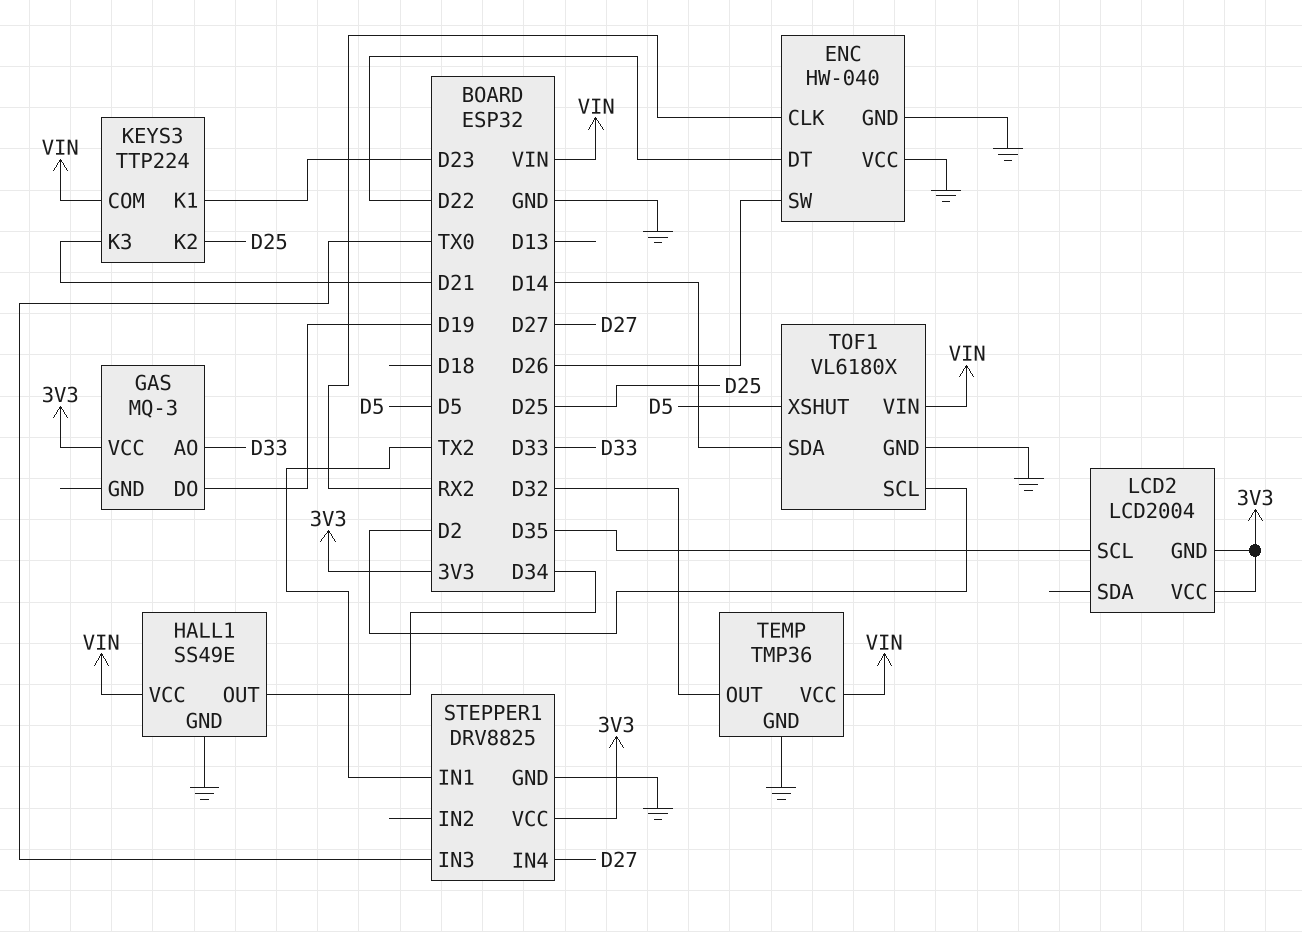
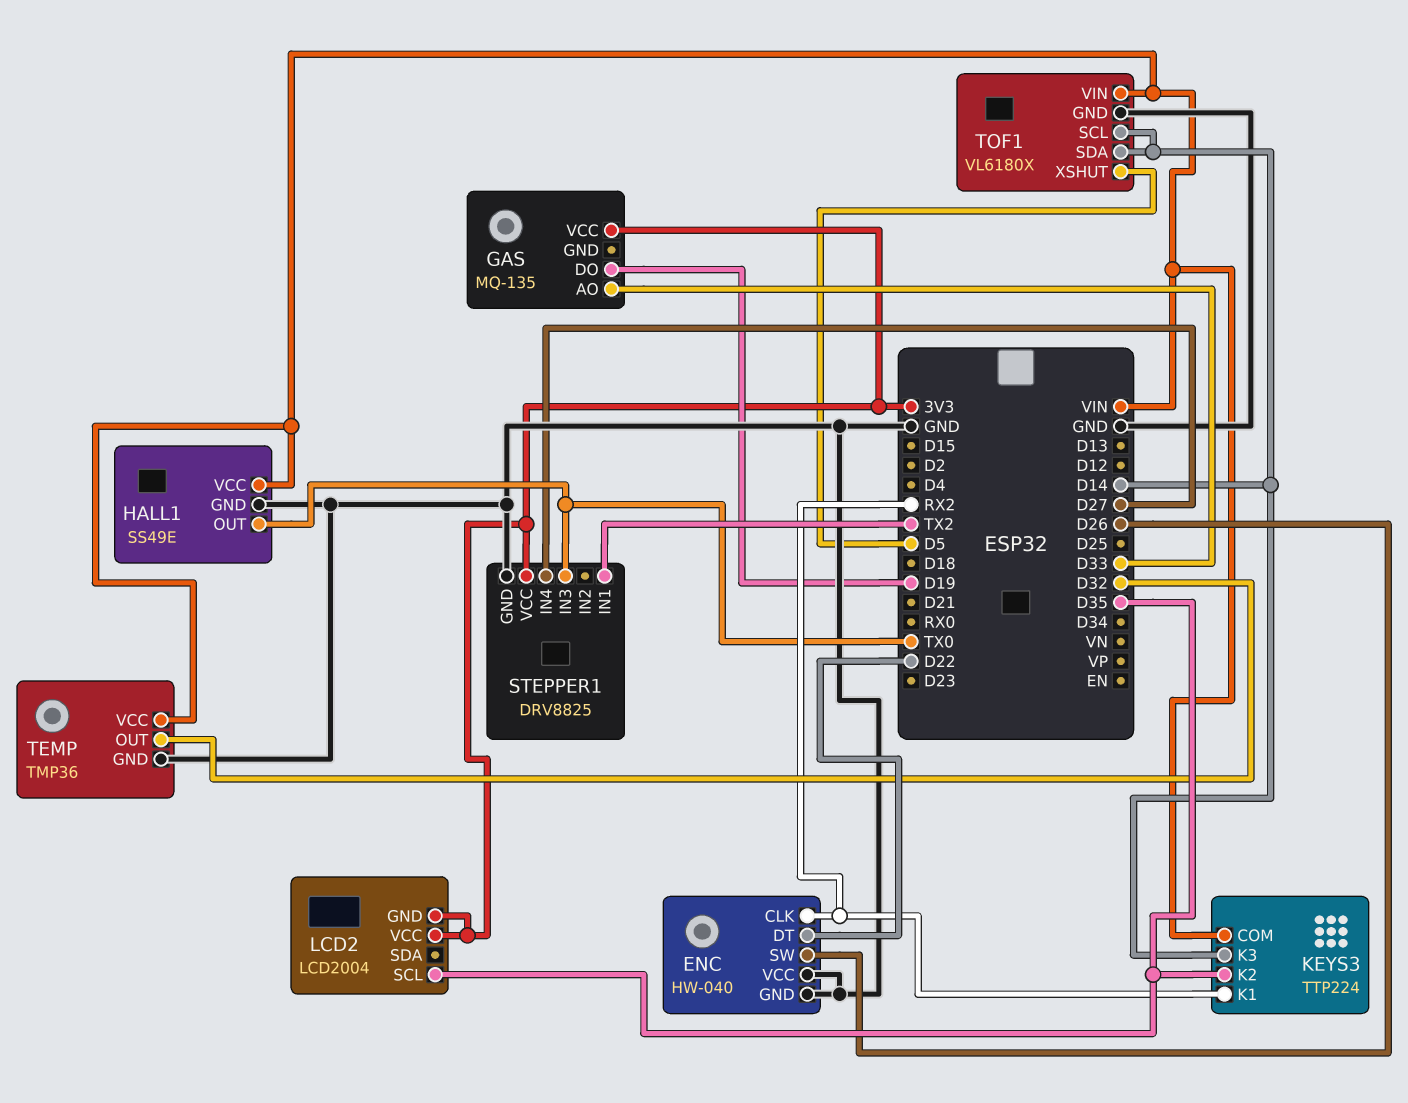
GAS: MQ-3 -> MQ-135
HALL1 pin OUT: D34 -> TX0
KEYS3 pin K1: D23 -> RX2
KEYS3 pin K2: D25 -> D35
KEYS3 pin K3: D21 -> D14
TOF1 pin SCL: D2 -> D14

